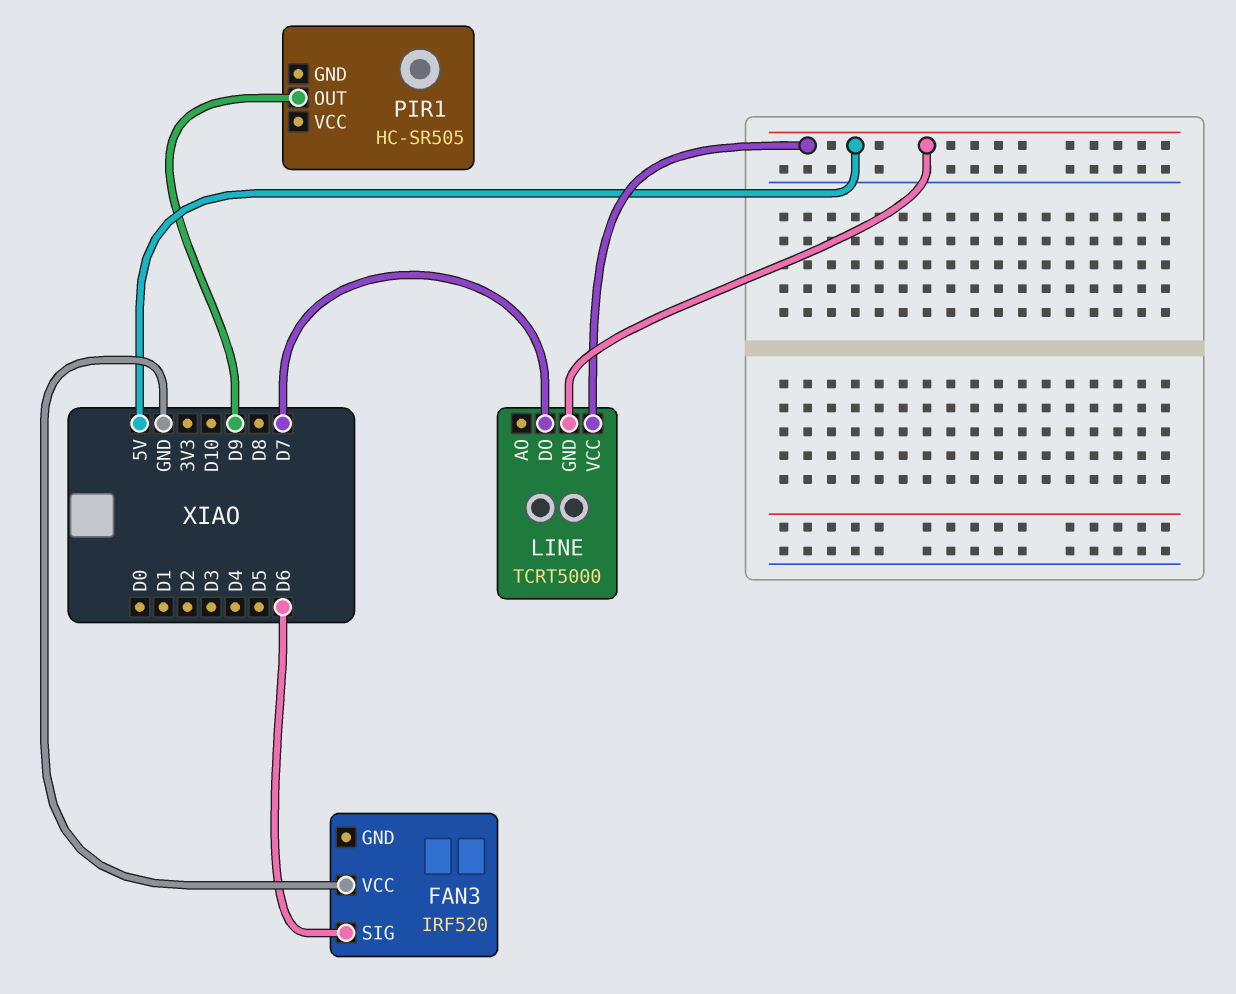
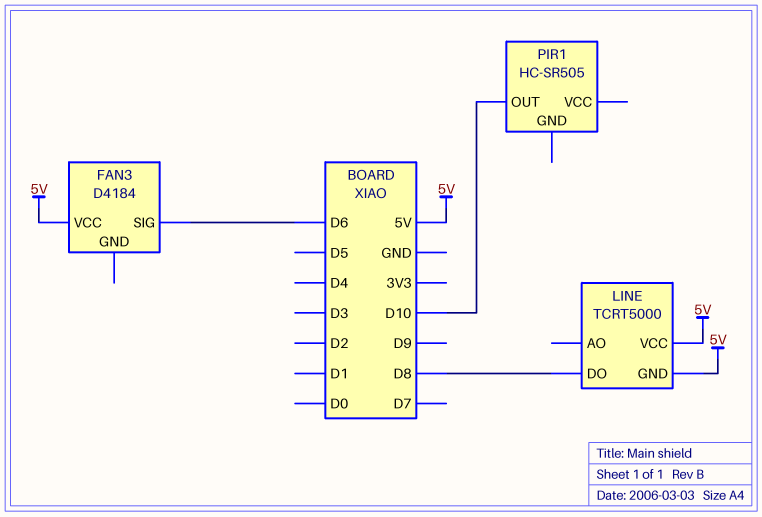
FAN3: IRF520 -> D4184
FAN3 pin VCC: GND -> 5V
LINE pin DO: D7 -> D8
PIR1 pin OUT: D9 -> D10

